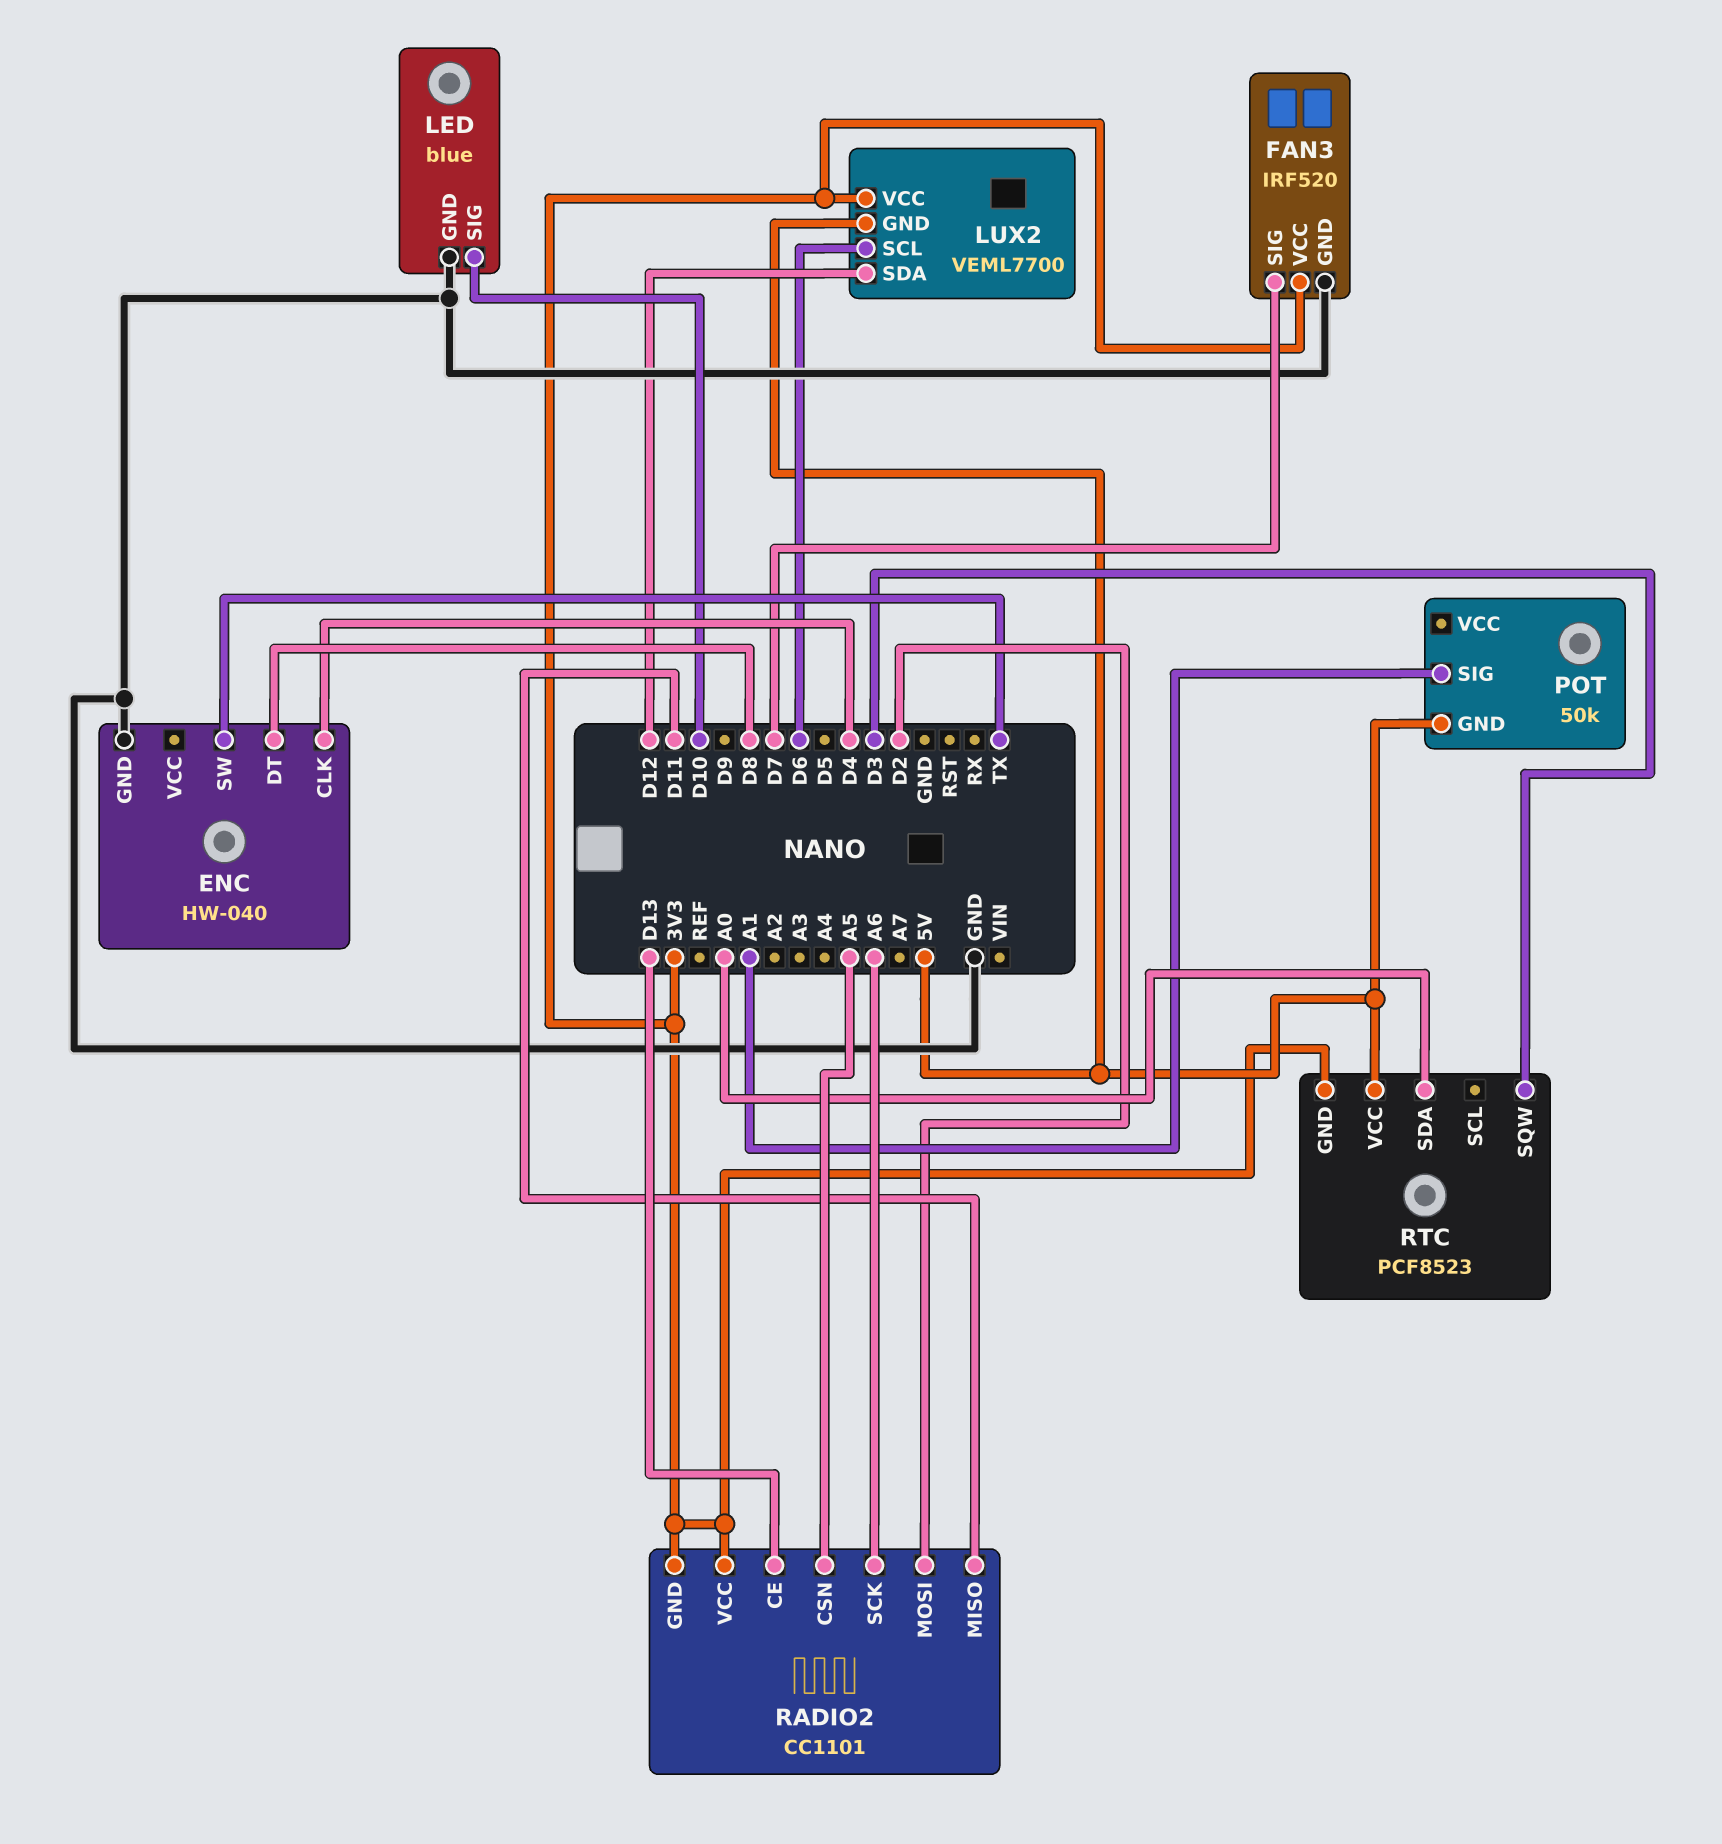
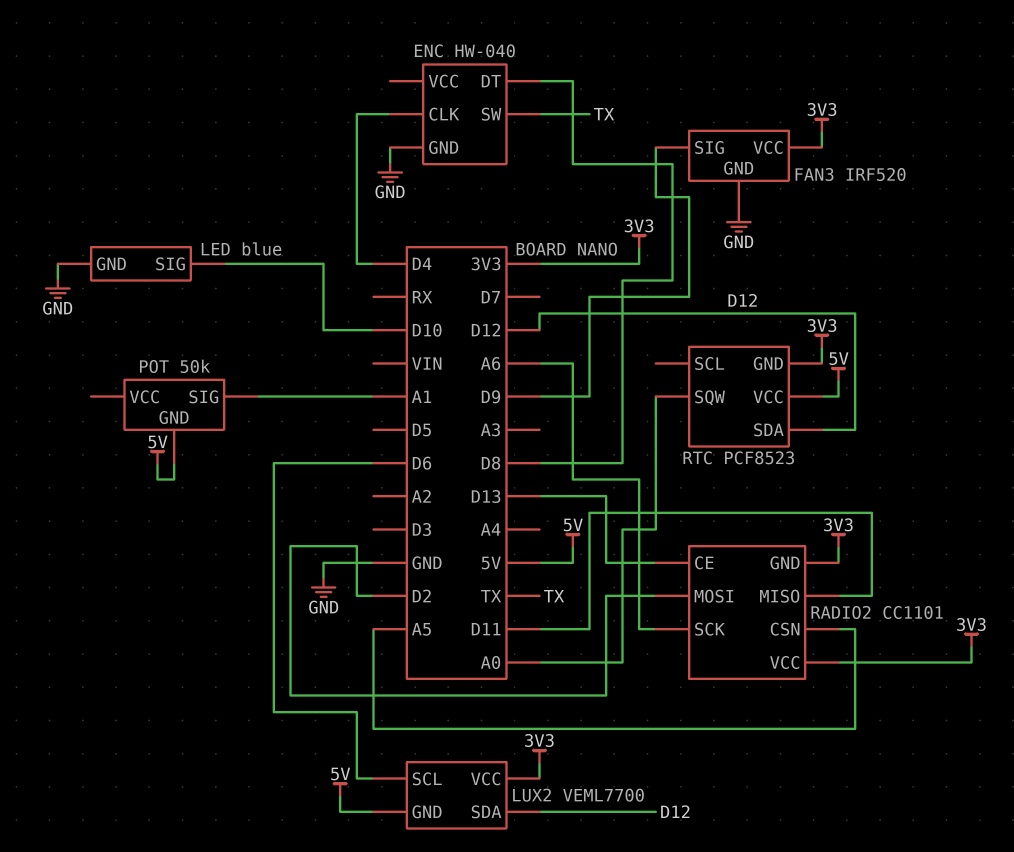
FAN3 pin SIG: D7 -> D9
RTC pin SDA: A0 -> D12
RTC pin SQW: D3 -> A0

